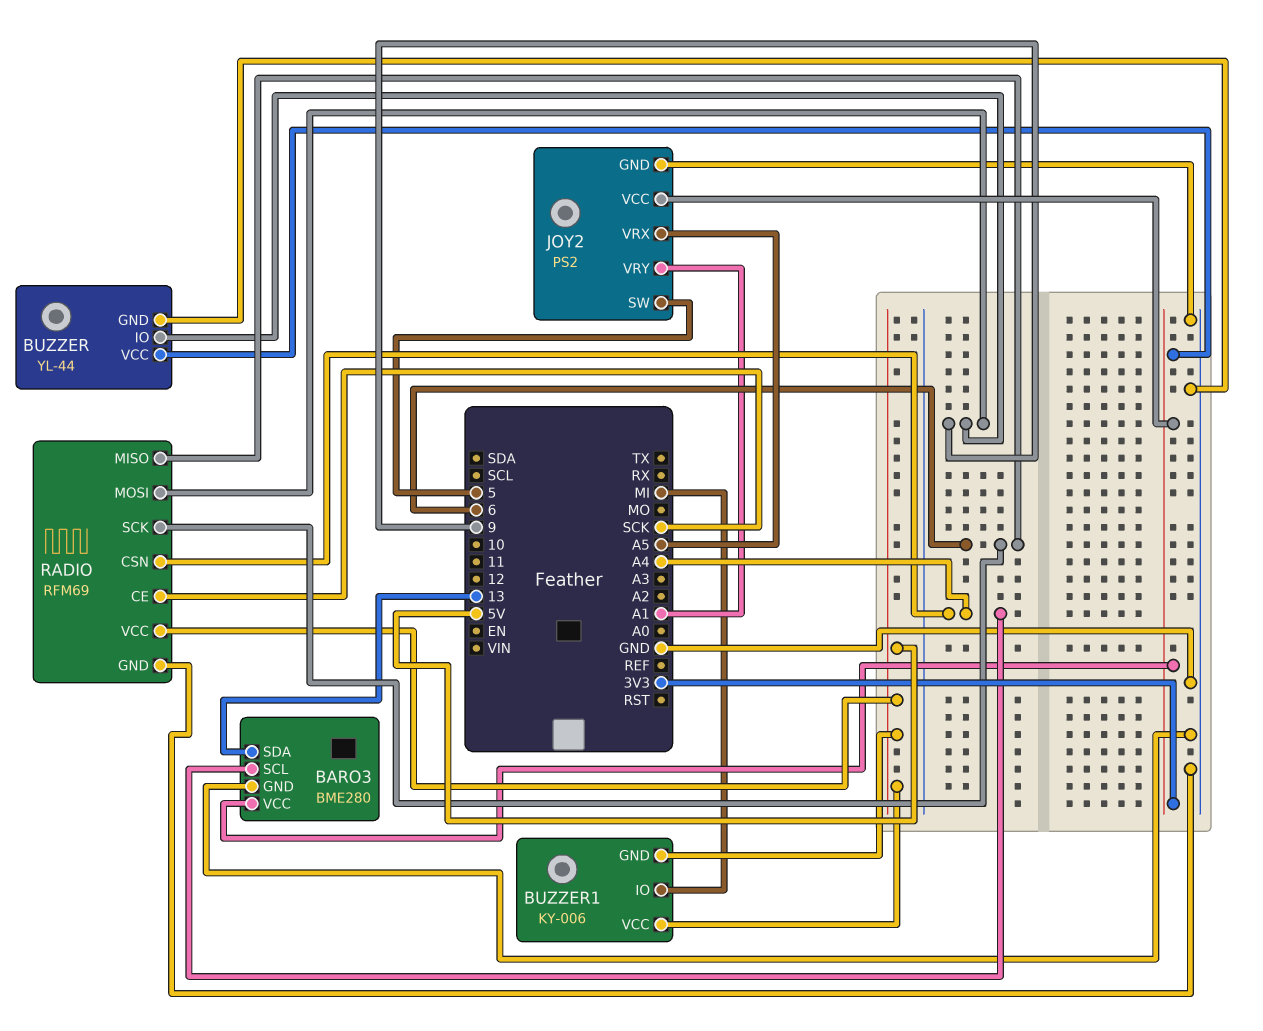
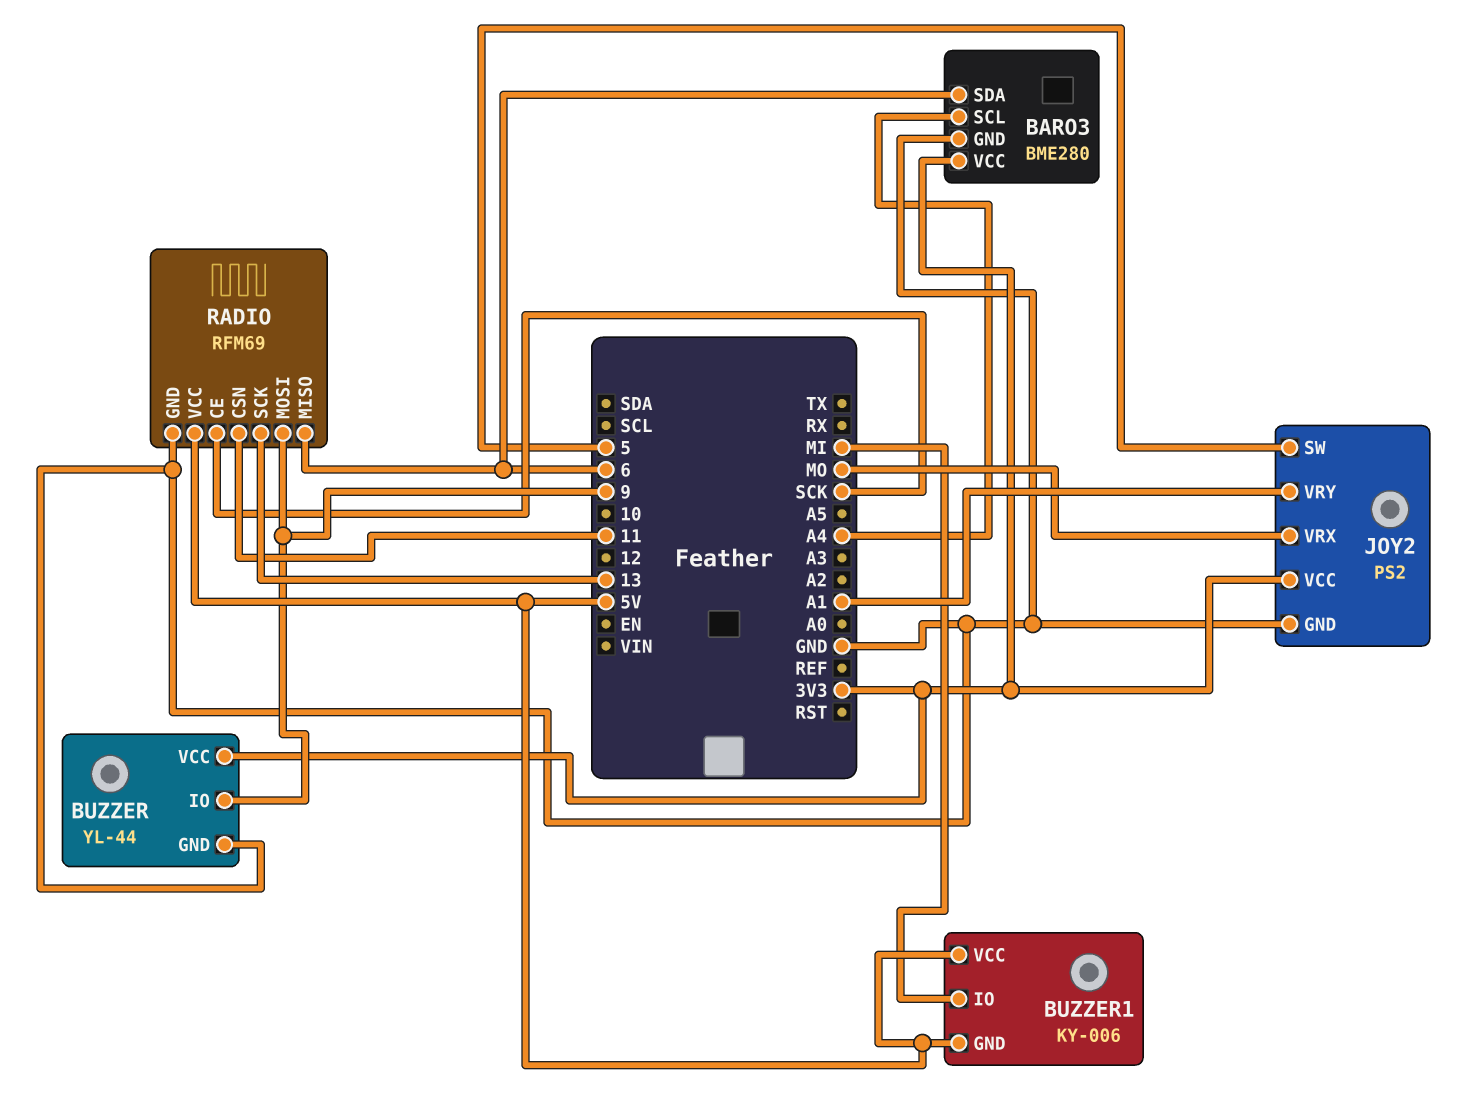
BARO3 pin SDA: 13 -> 6
JOY2 pin VRX: A5 -> MO
RADIO pin CSN: A4 -> 11
RADIO pin SCK: 6 -> 13

